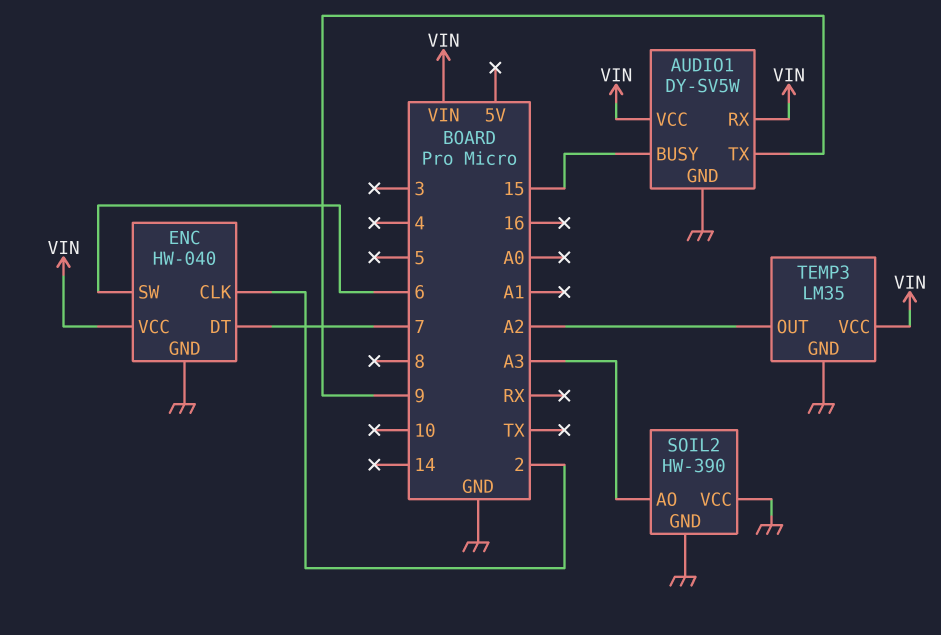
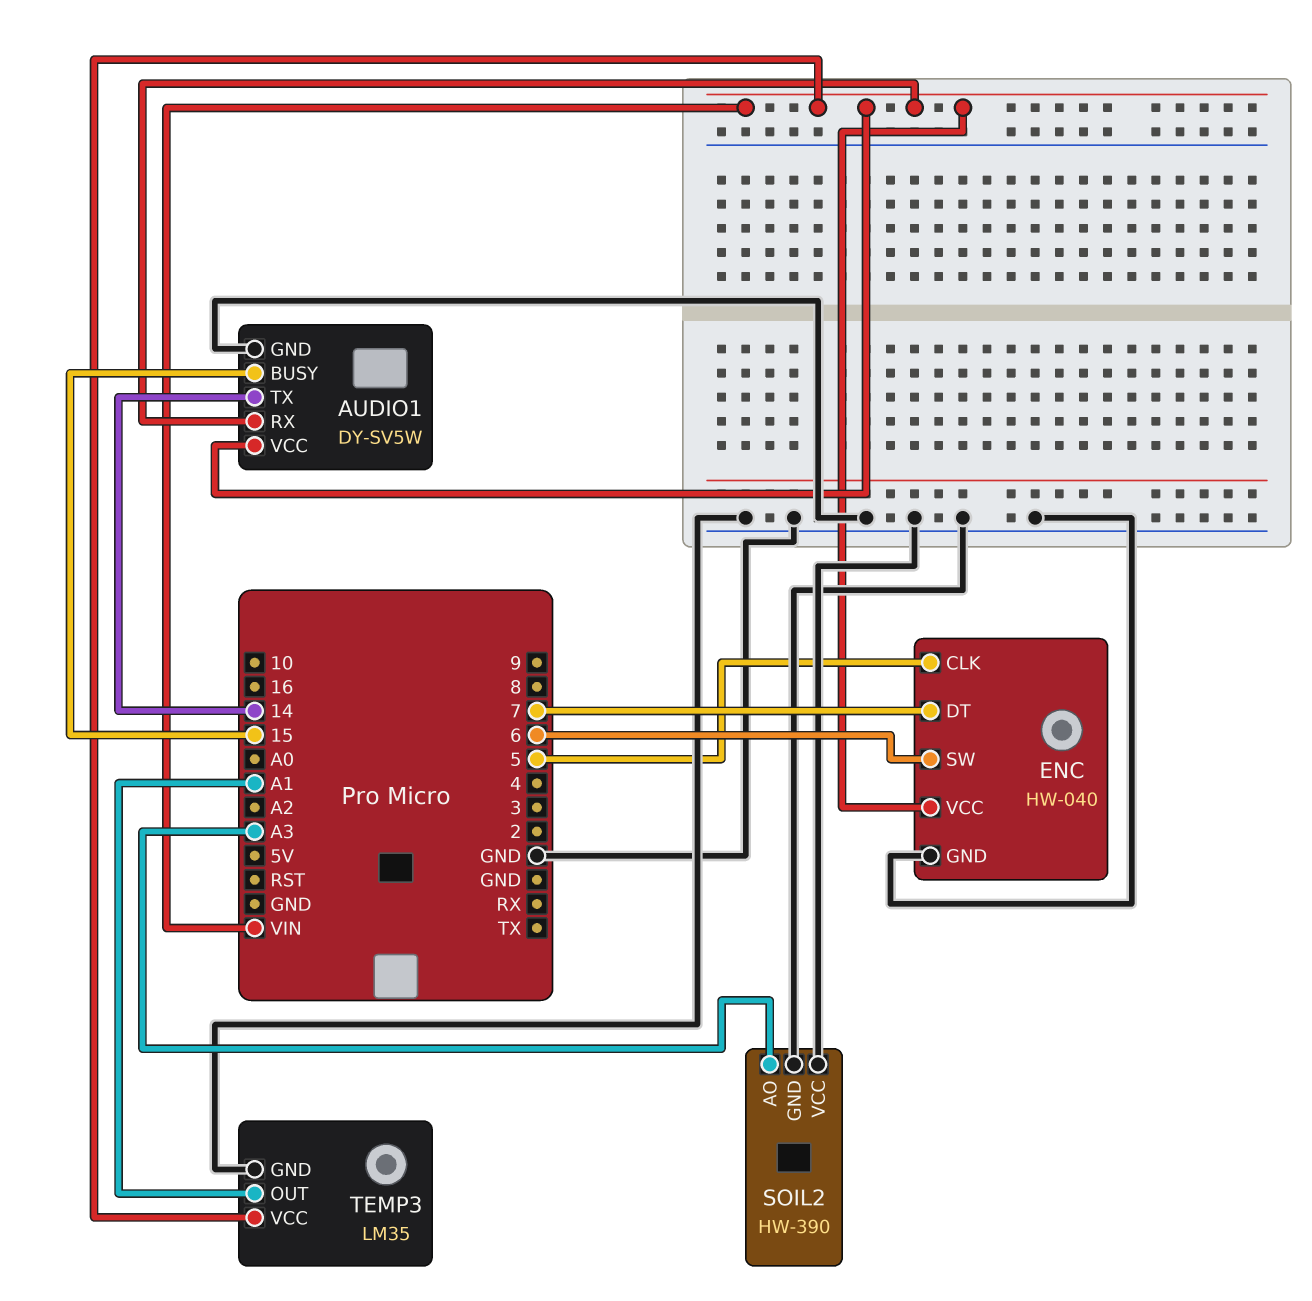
AUDIO1 pin TX: 9 -> 14
ENC pin CLK: 2 -> 5
TEMP3 pin OUT: A2 -> A1

